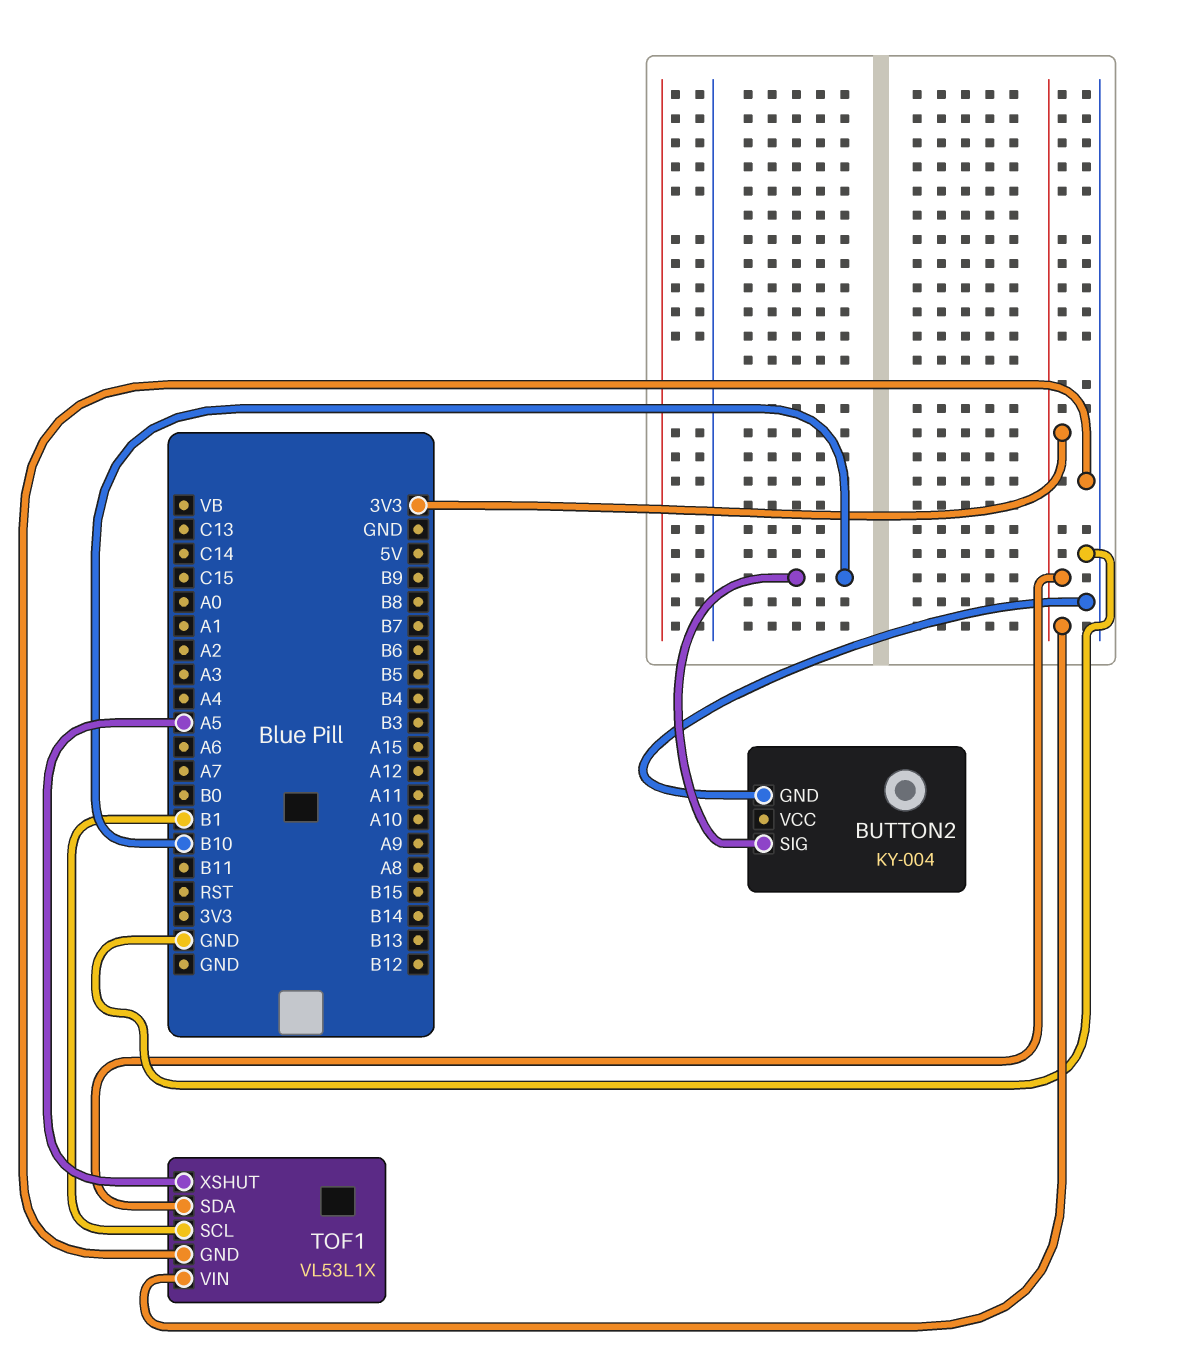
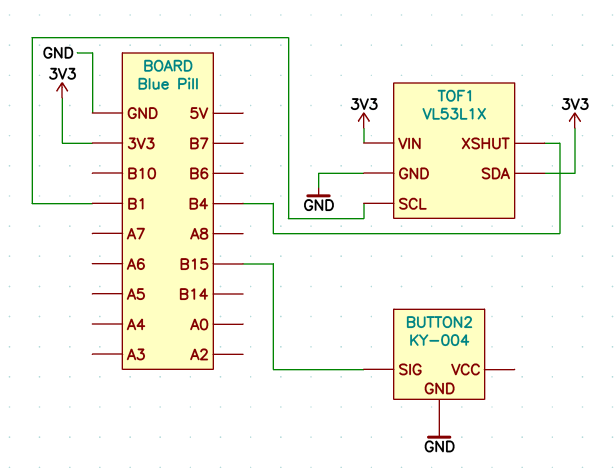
BUTTON2 pin SIG: B10 -> B15
TOF1 pin XSHUT: A5 -> B4

